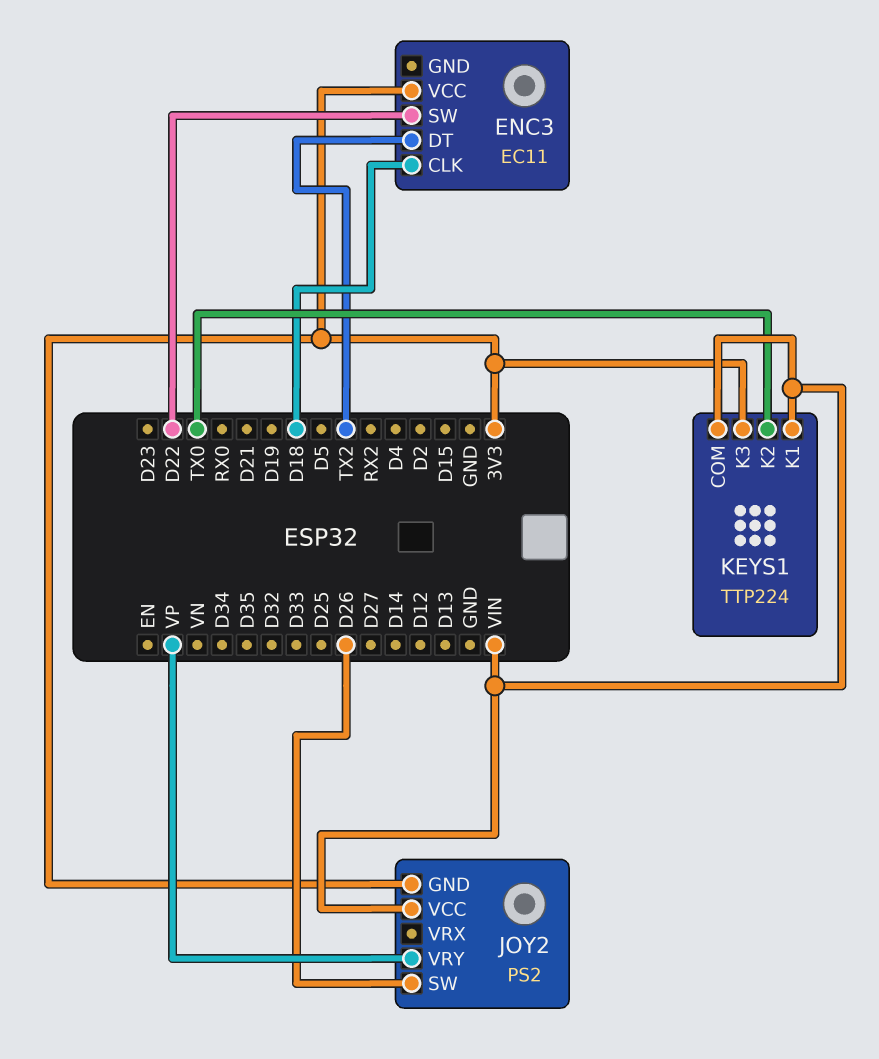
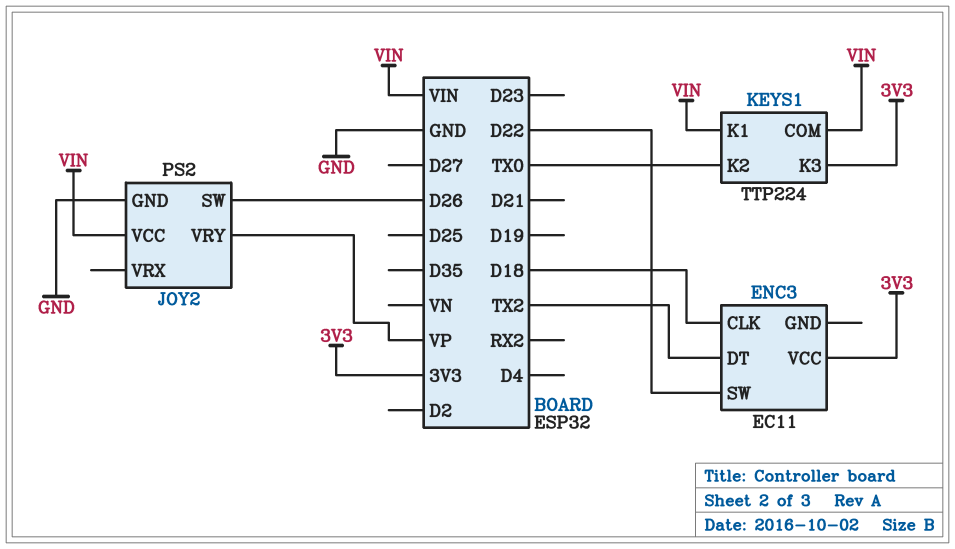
JOY2 pin GND: 3V3 -> GND

